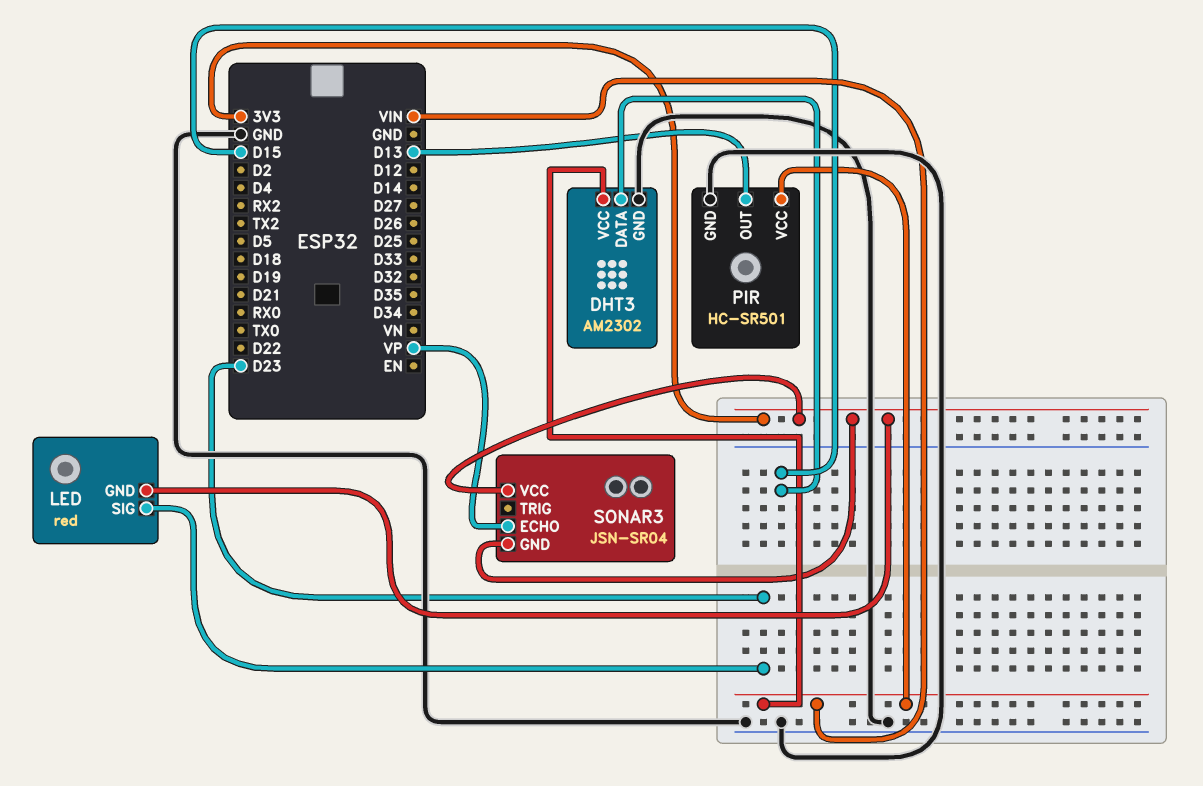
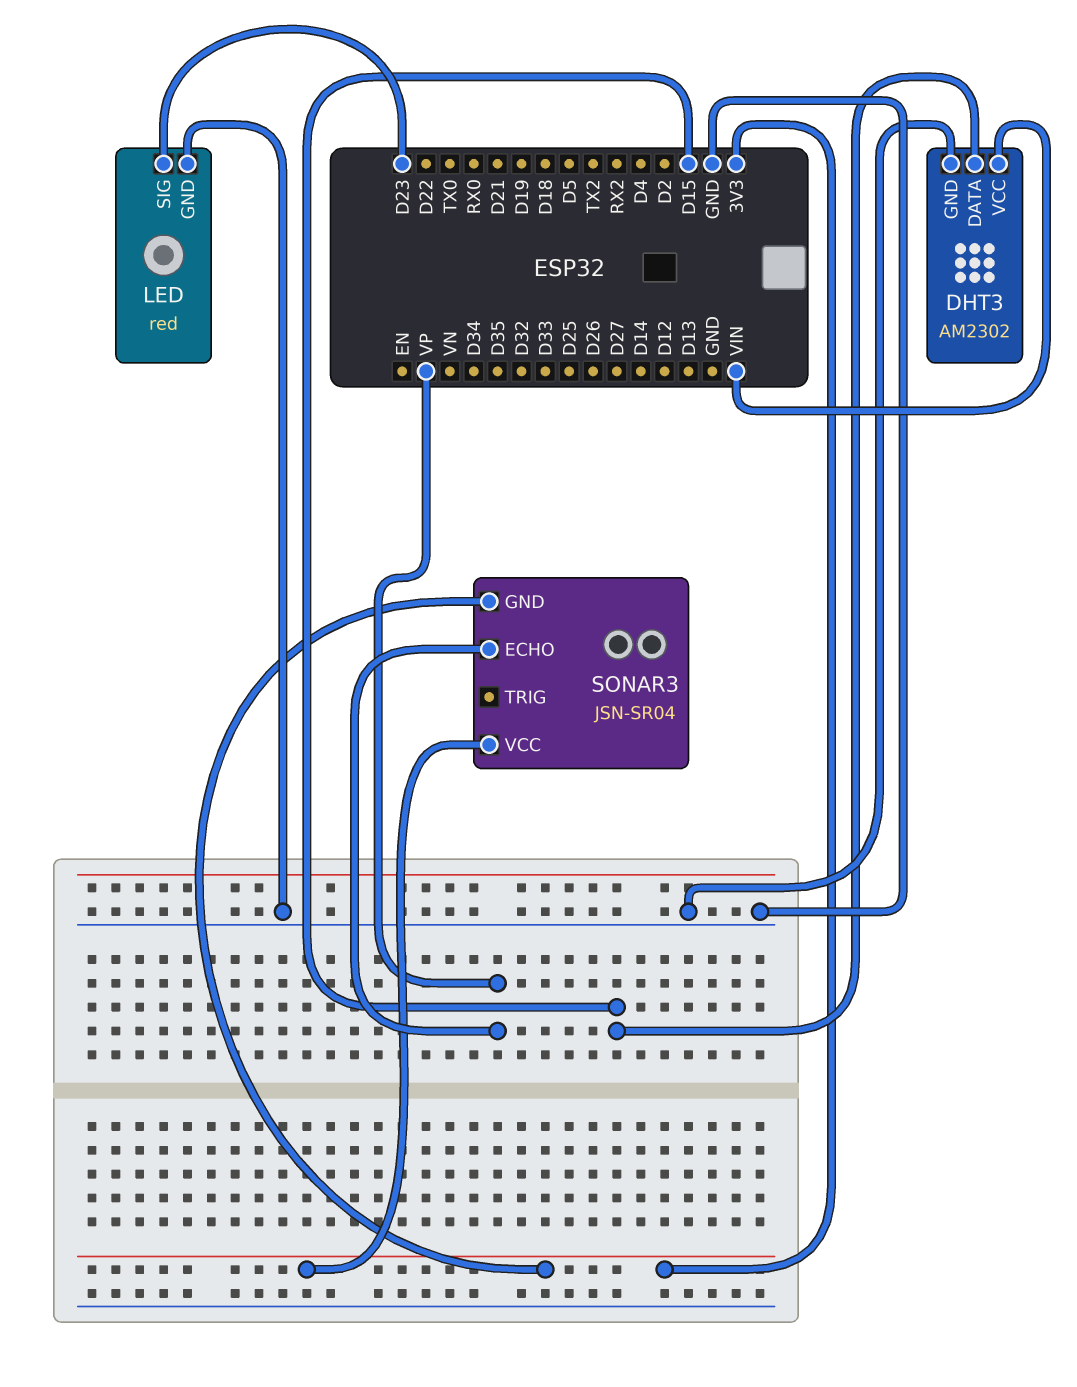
LED pin GND: 3V3 -> GND
PIR: HC-SR501 -> none
PIR pin GND: GND -> none
PIR pin OUT: D13 -> none
PIR pin VCC: VIN -> none

